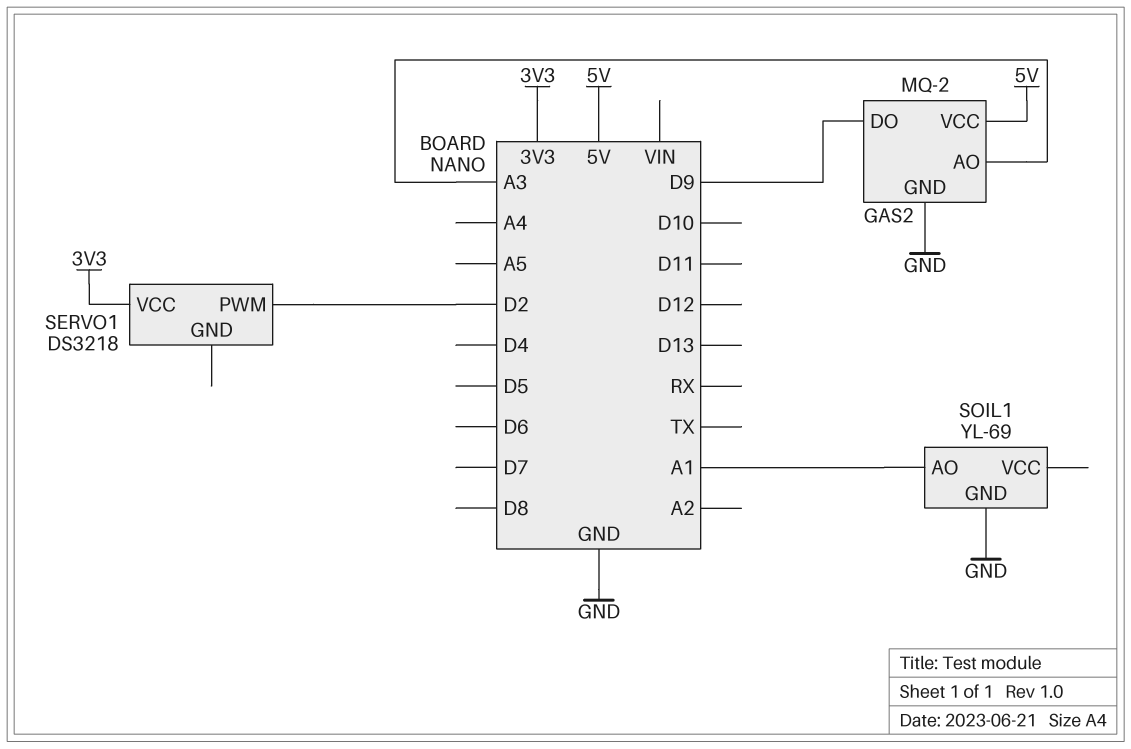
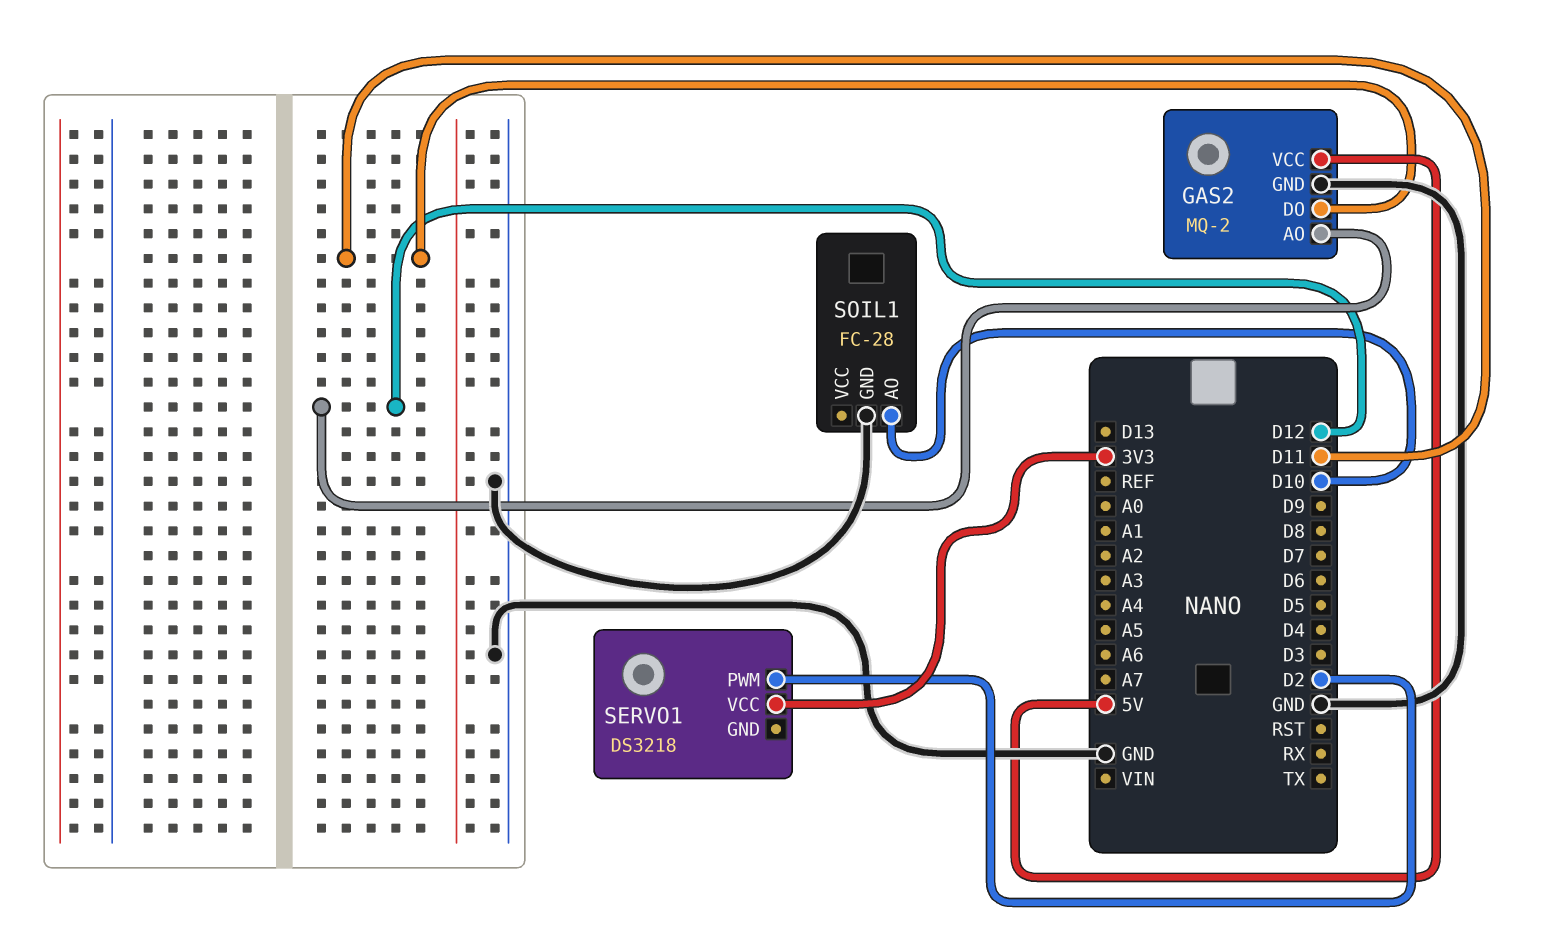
GAS2 pin AO: A3 -> D12
GAS2 pin DO: D9 -> D11
SOIL1: YL-69 -> FC-28
SOIL1 pin AO: A1 -> D10

